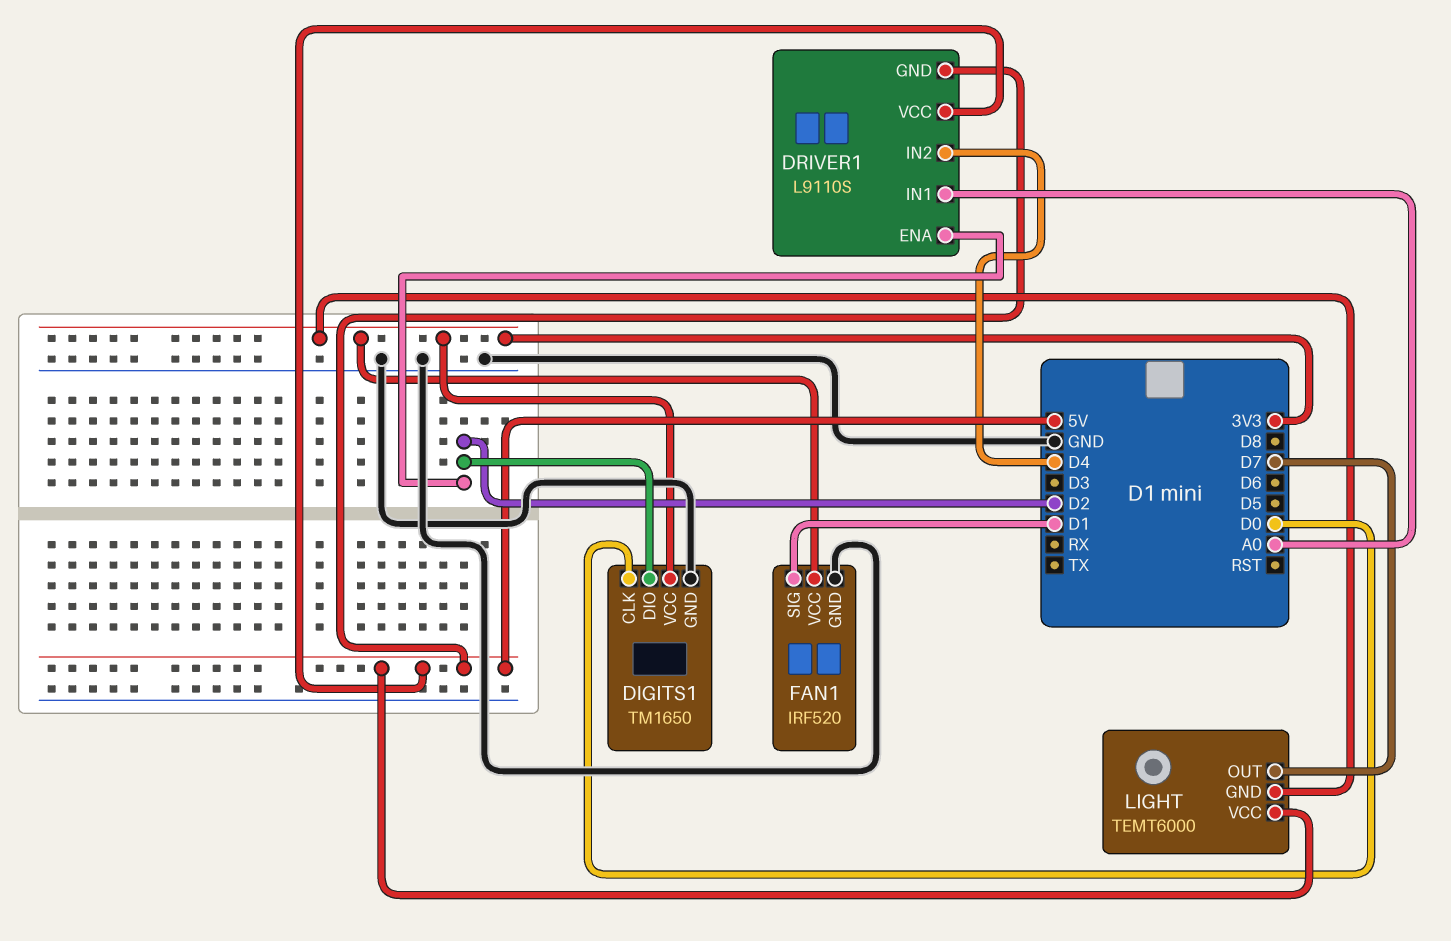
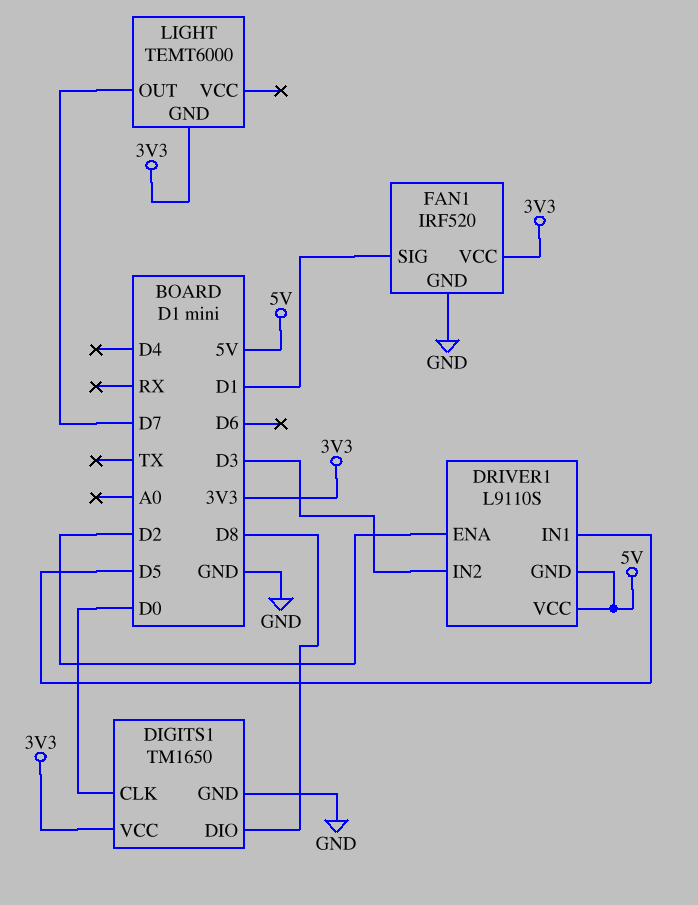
DIGITS1 pin DIO: D2 -> D8
DRIVER1 pin IN1: A0 -> D5
DRIVER1 pin IN2: D4 -> D3
LIGHT pin VCC: 5V -> none

